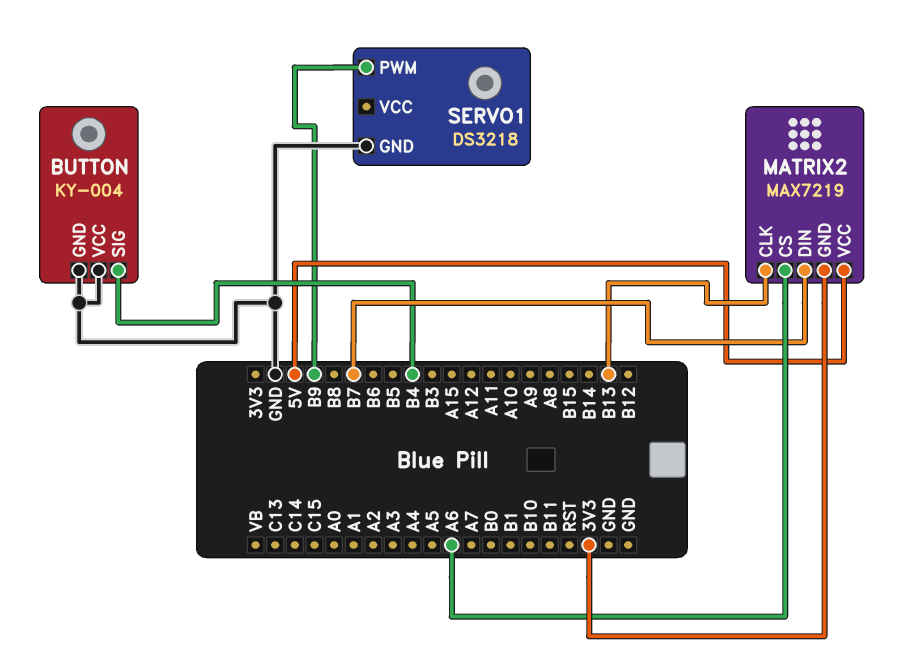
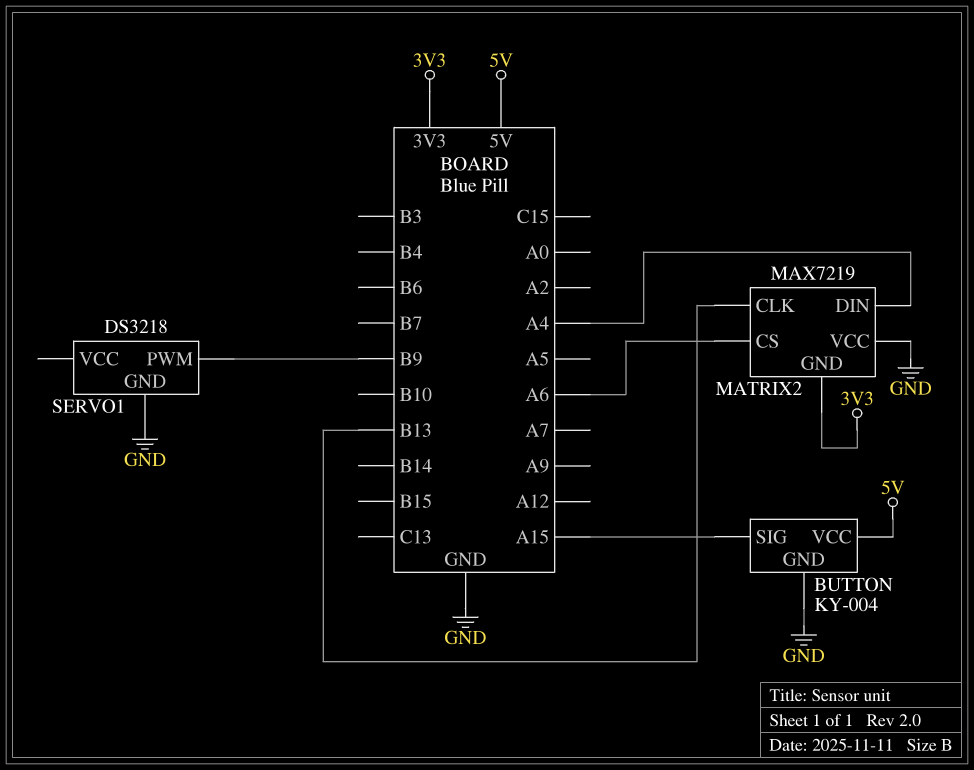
BUTTON pin SIG: B4 -> A15
BUTTON pin VCC: GND -> 5V
MATRIX2 pin DIN: B7 -> A4
MATRIX2 pin VCC: 5V -> GND

